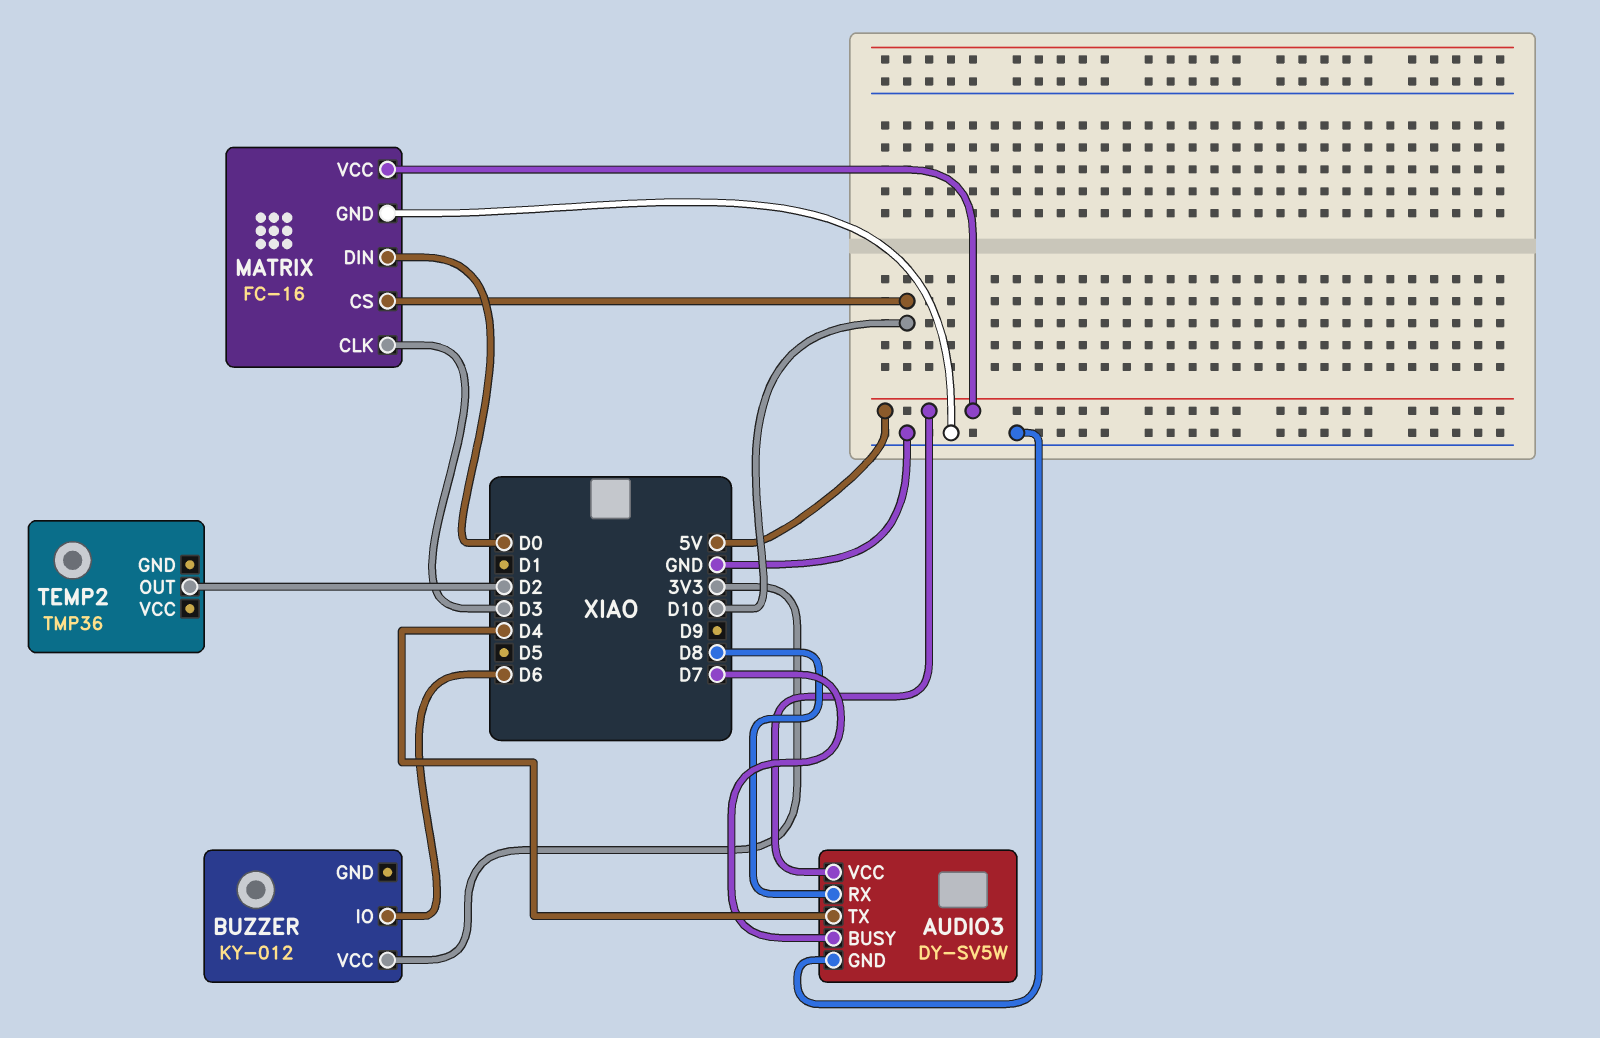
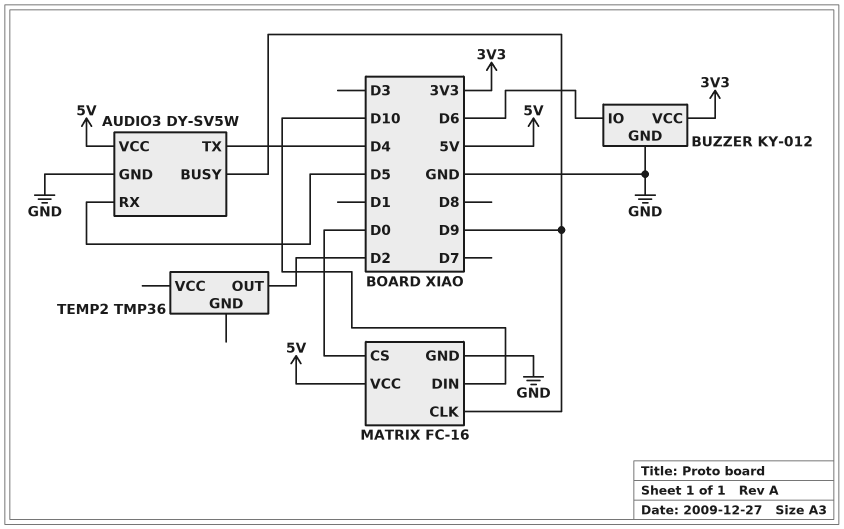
AUDIO3 pin BUSY: D7 -> D9
AUDIO3 pin RX: D8 -> D5
BUZZER pin GND: none -> GND
MATRIX pin CLK: D3 -> D9
MATRIX pin CS: D10 -> D0
MATRIX pin DIN: D0 -> D10

